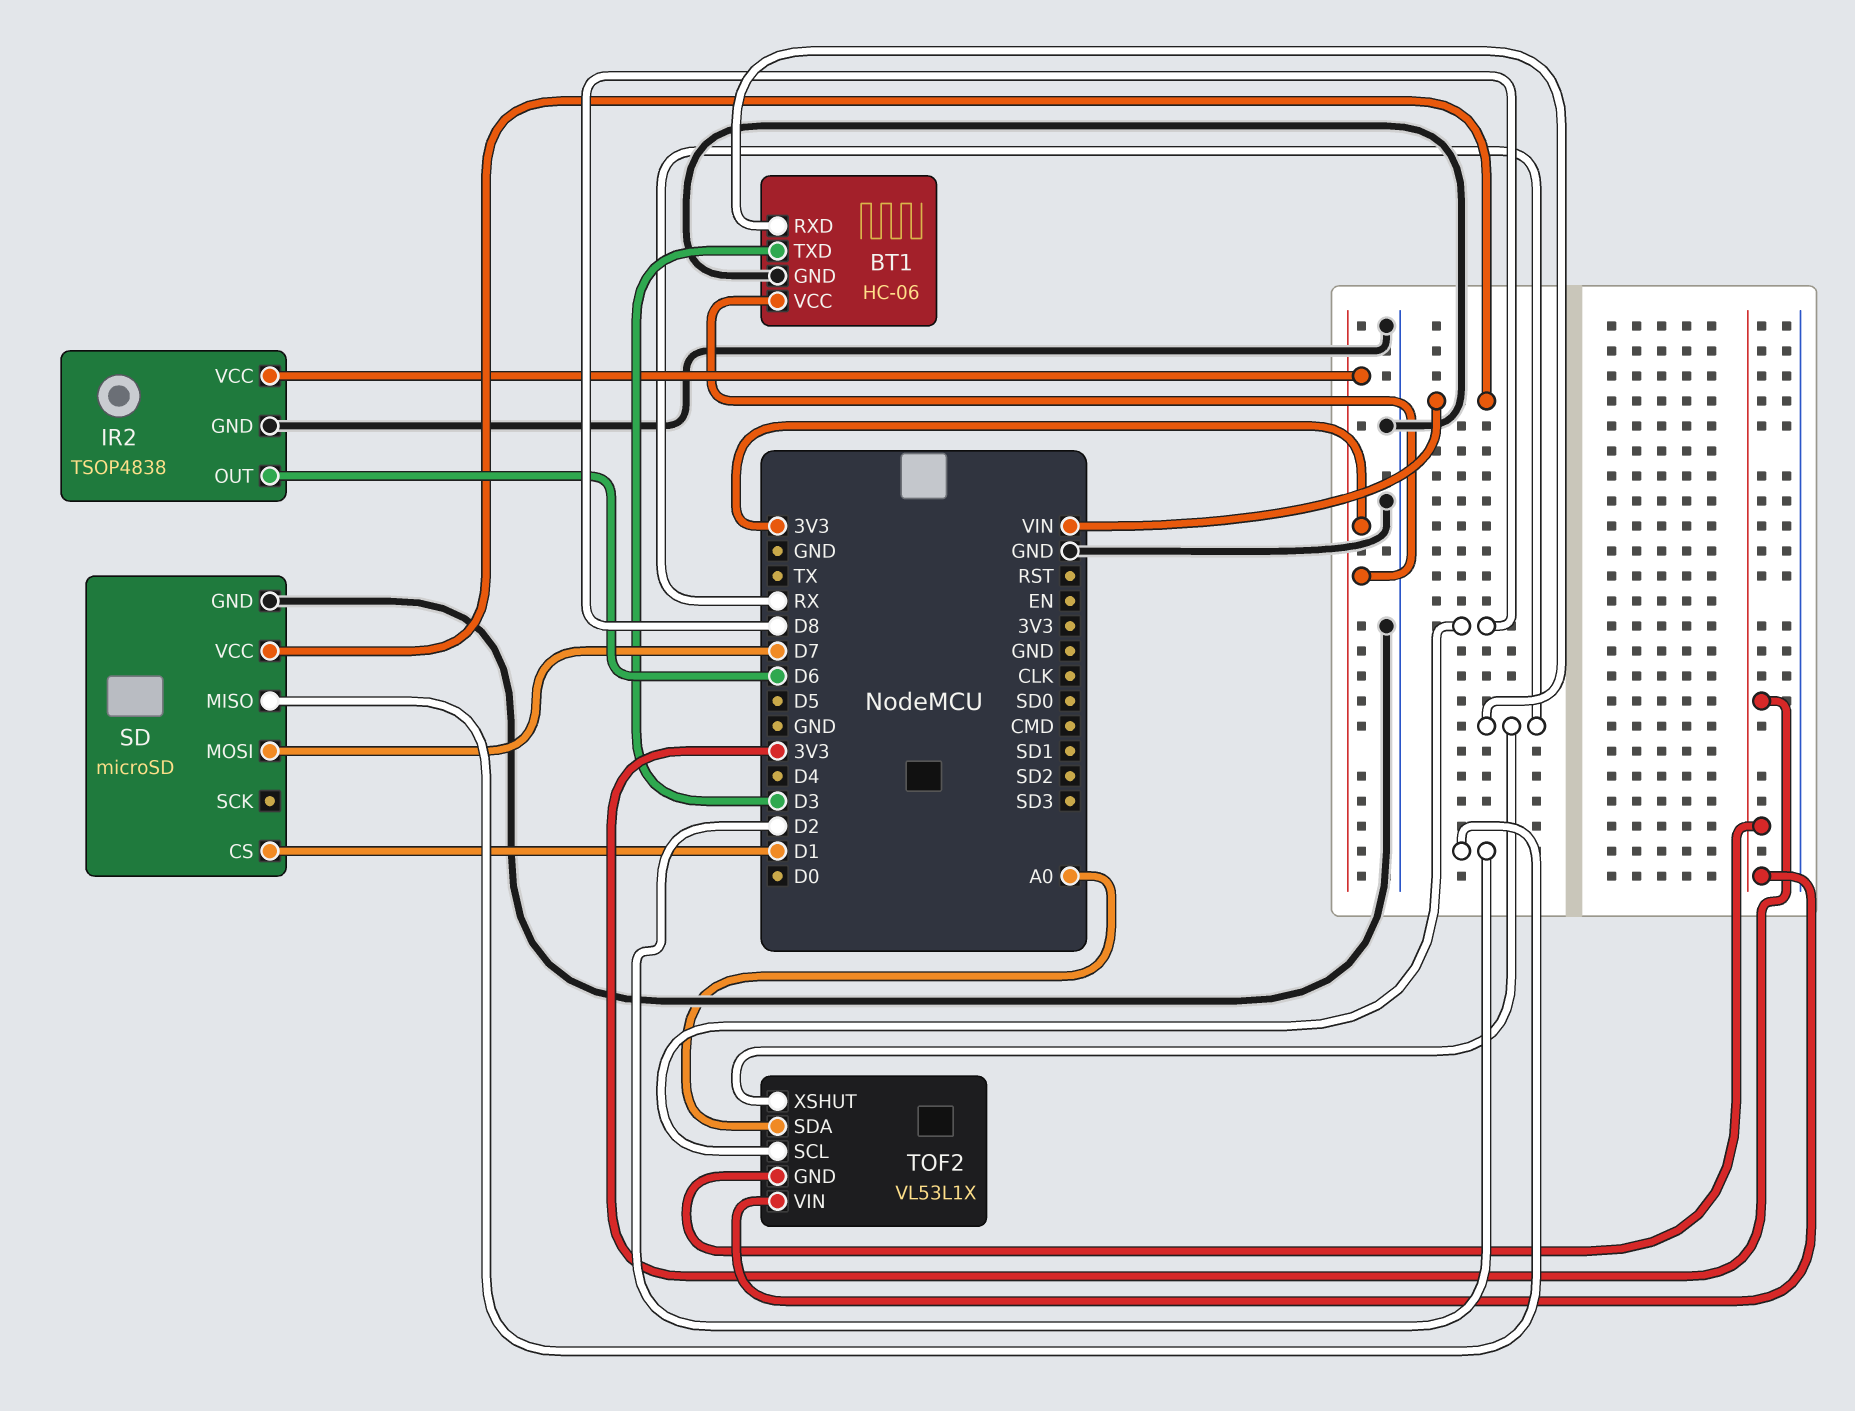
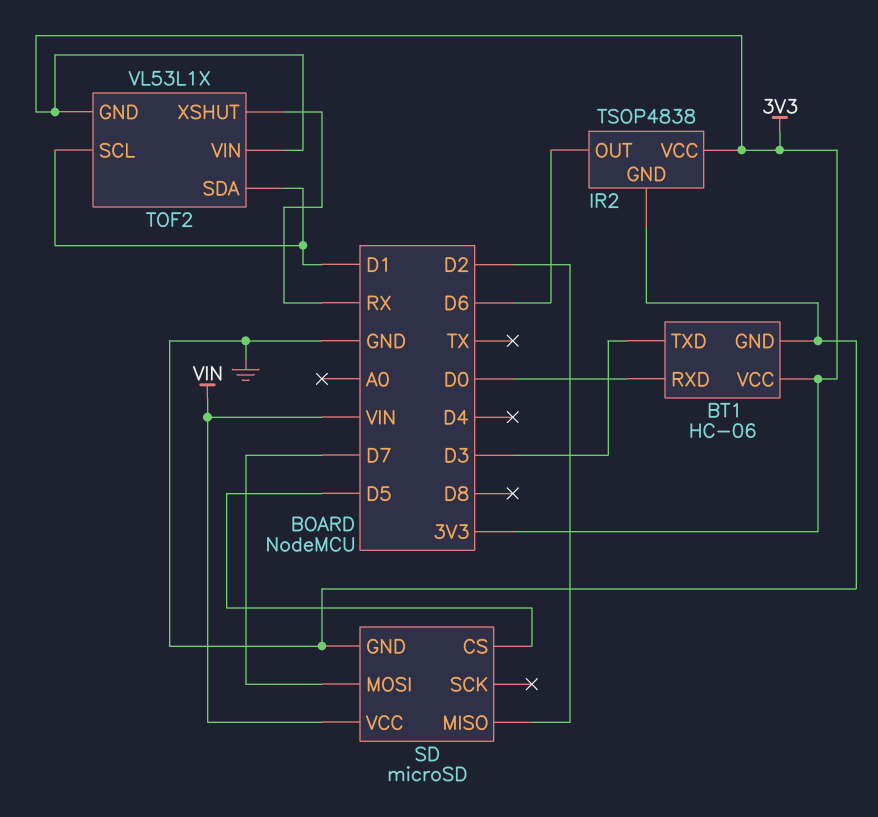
BT1 pin RXD: RX -> D0
SD pin CS: D1 -> D5
TOF2 pin SCL: D8 -> D1
TOF2 pin SDA: A0 -> D1

